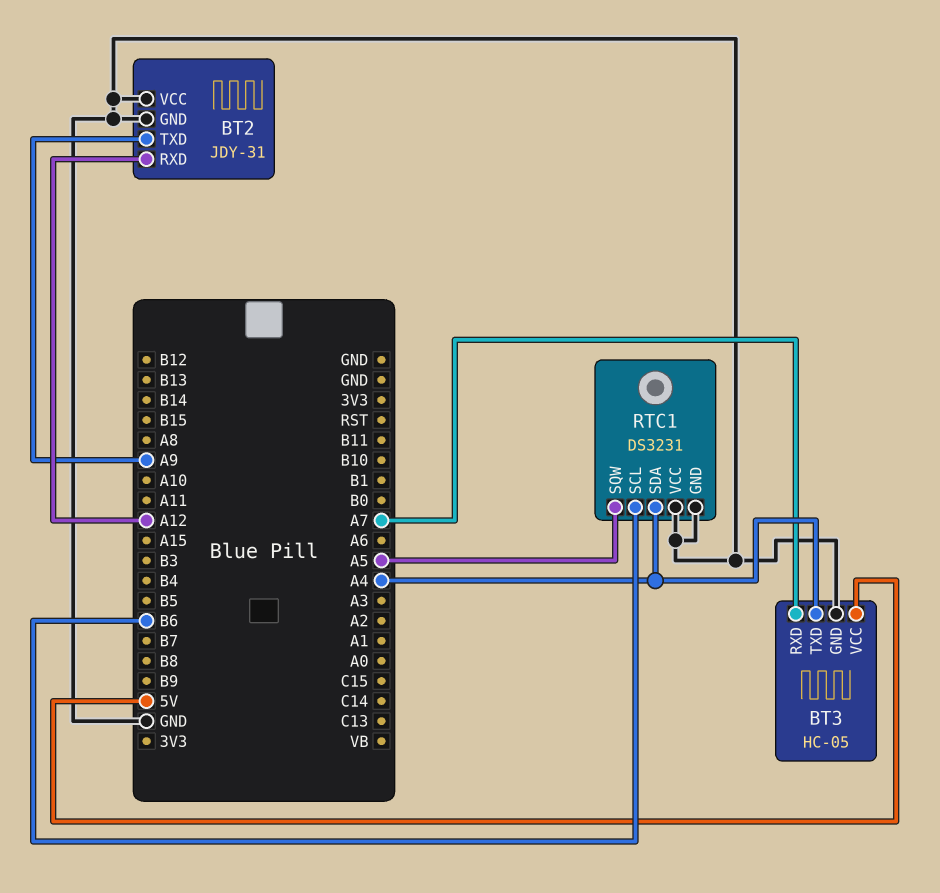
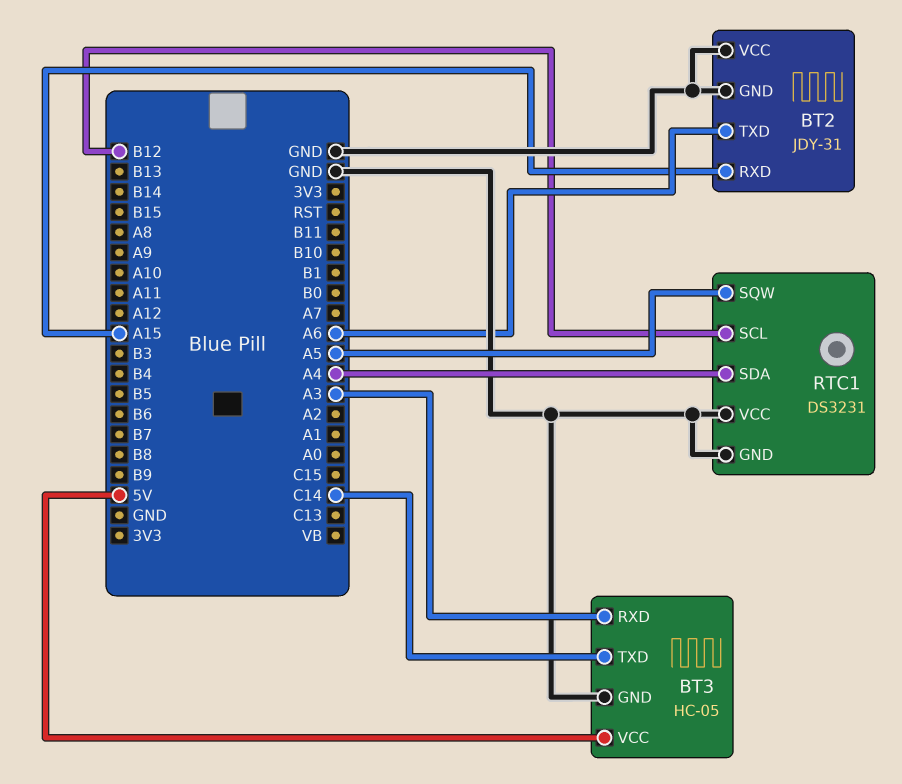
BT2 pin RXD: A12 -> A15
BT2 pin TXD: A9 -> A6
BT3 pin RXD: A7 -> A3
BT3 pin TXD: A4 -> C14
RTC1 pin SCL: B6 -> B12

